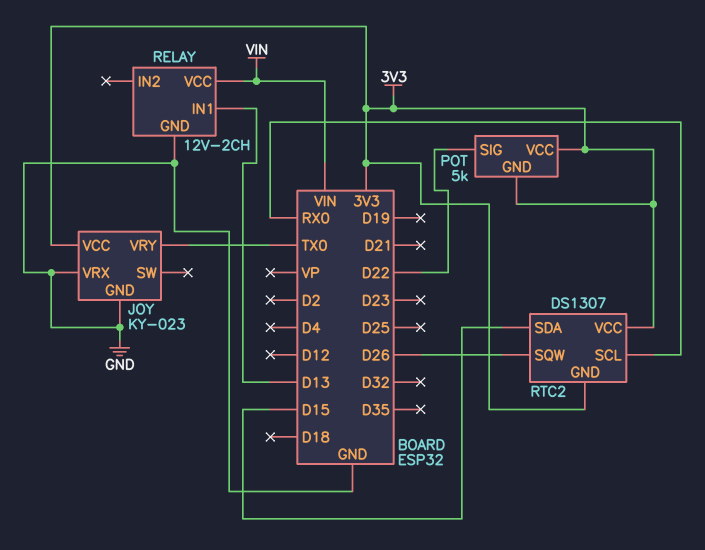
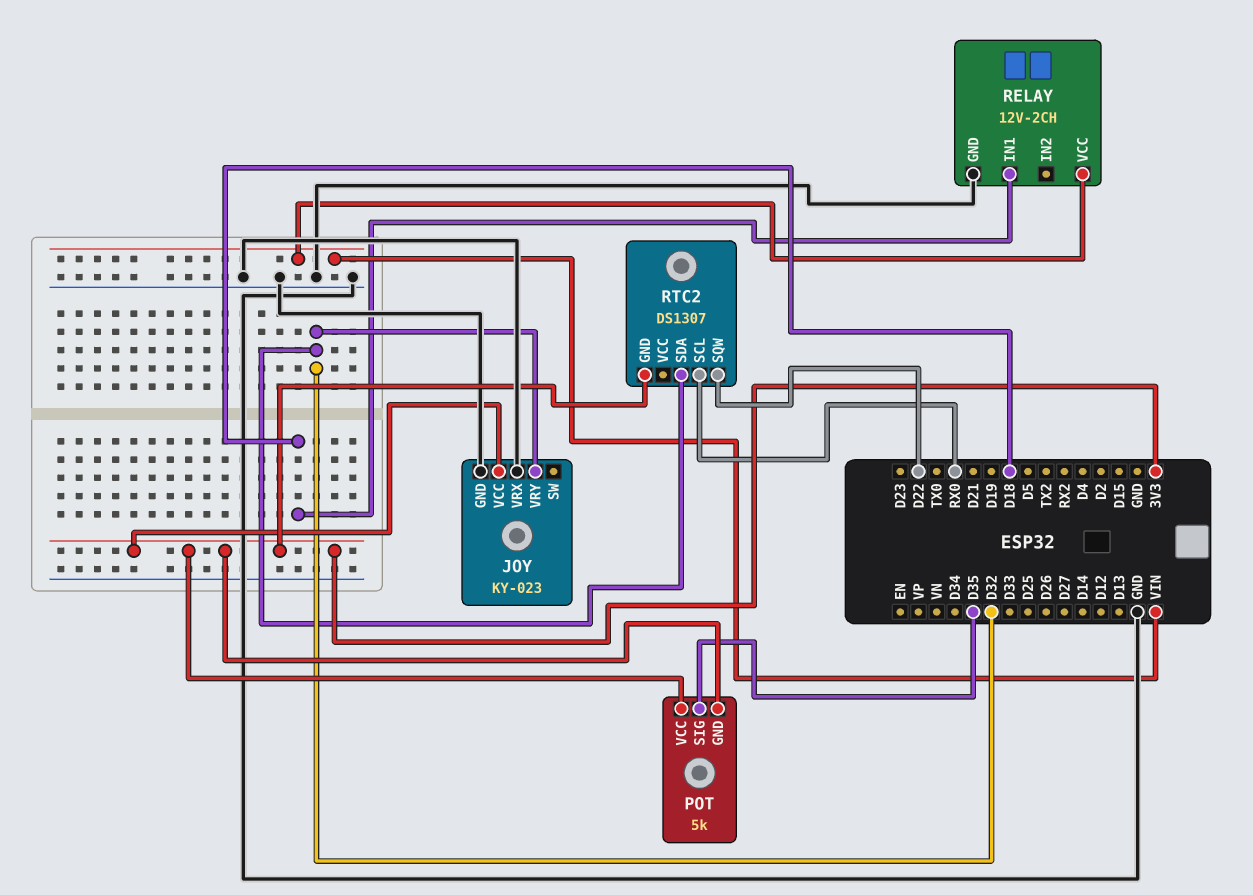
JOY pin VRY: TX0 -> D32
POT pin SIG: D22 -> D35
RELAY pin IN1: D13 -> D18
RTC2 pin SDA: D15 -> D32
RTC2 pin SQW: D26 -> D22
RTC2 pin VCC: 3V3 -> none

